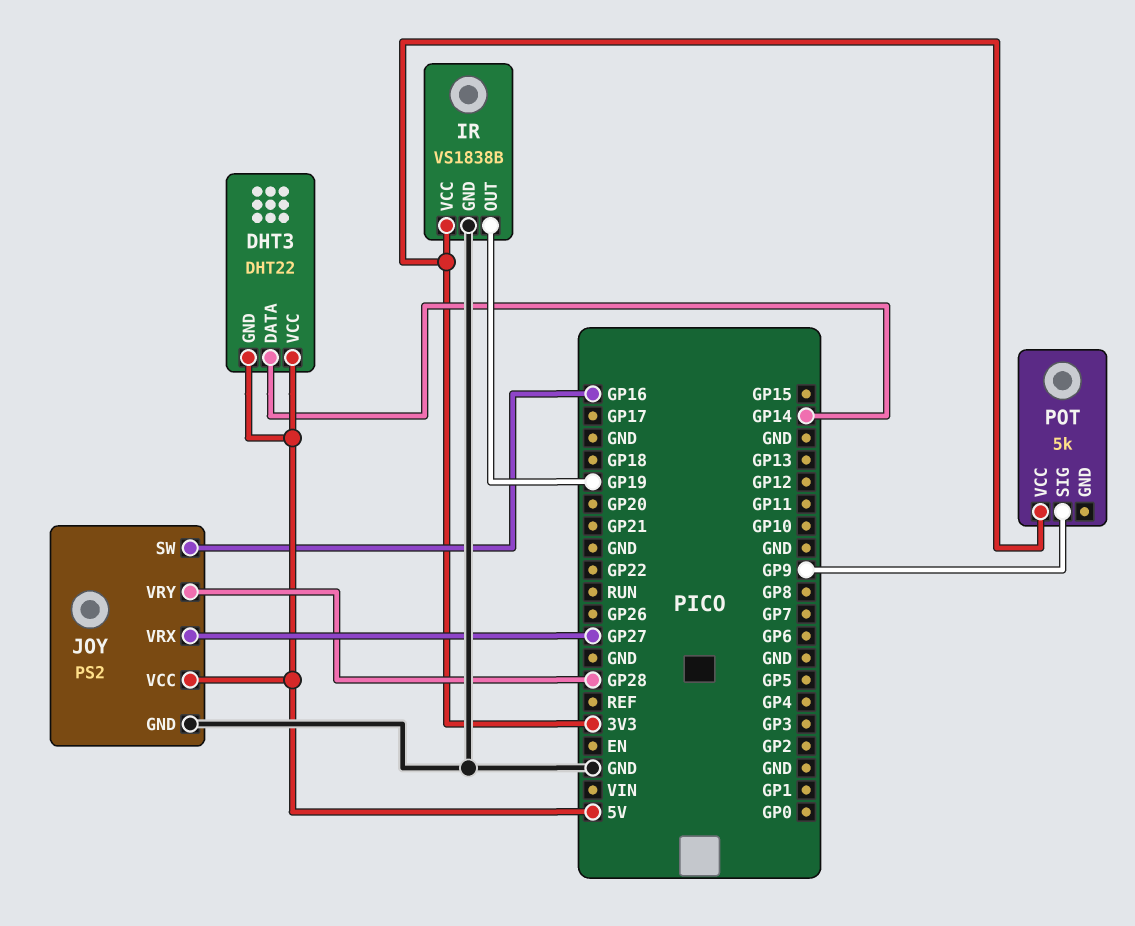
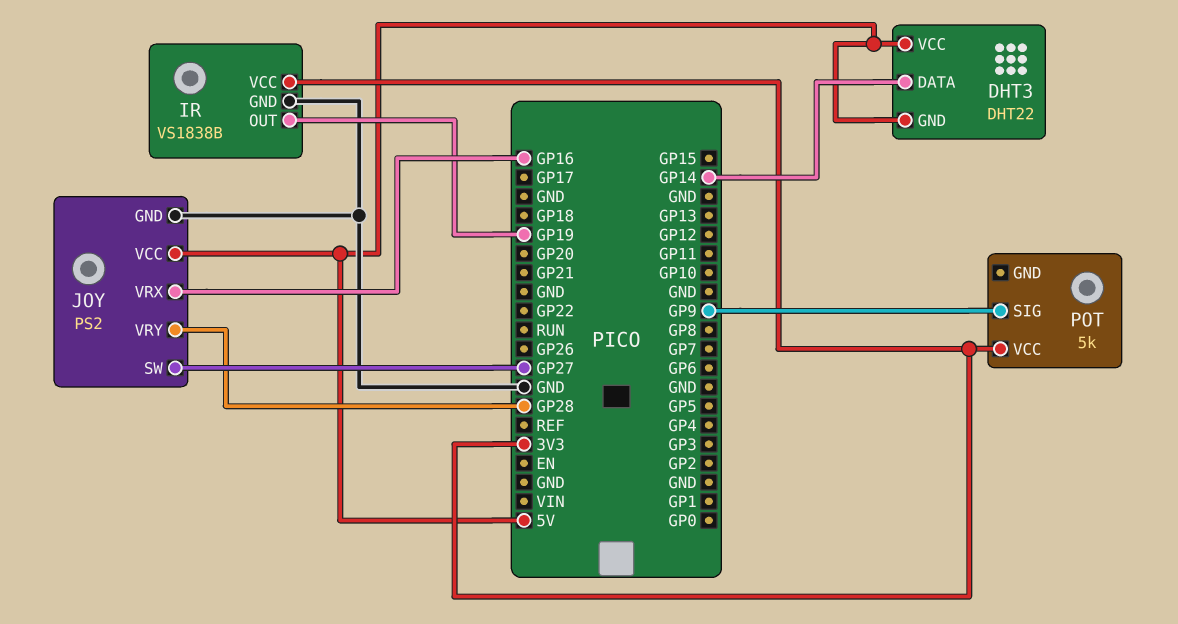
JOY pin SW: GP16 -> GP27
JOY pin VRX: GP27 -> GP16

